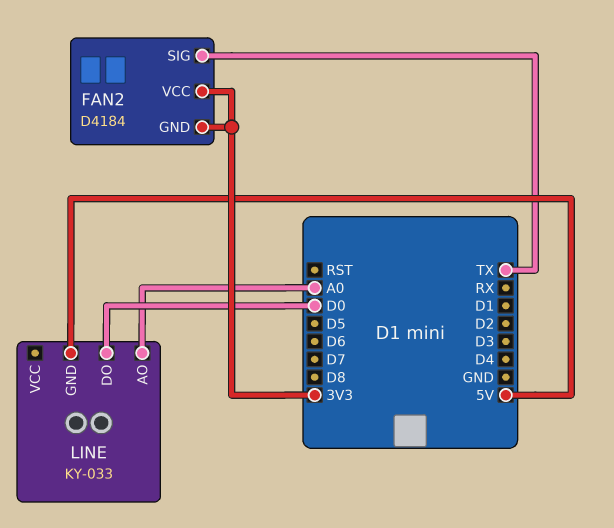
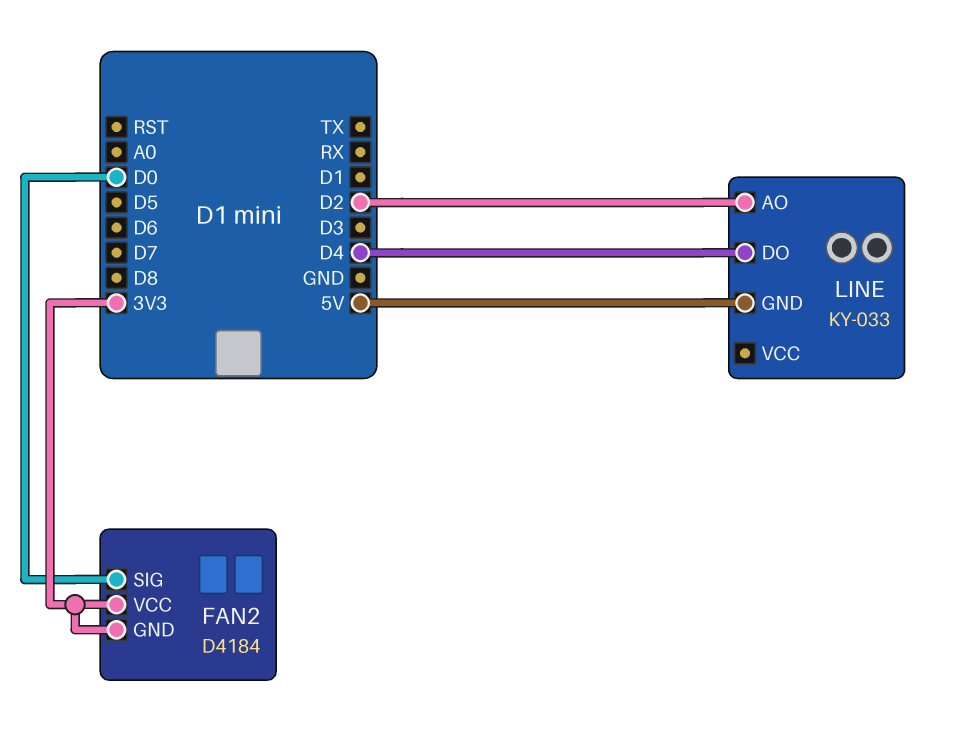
FAN2 pin SIG: TX -> D0
LINE pin AO: A0 -> D2
LINE pin DO: D0 -> D4

